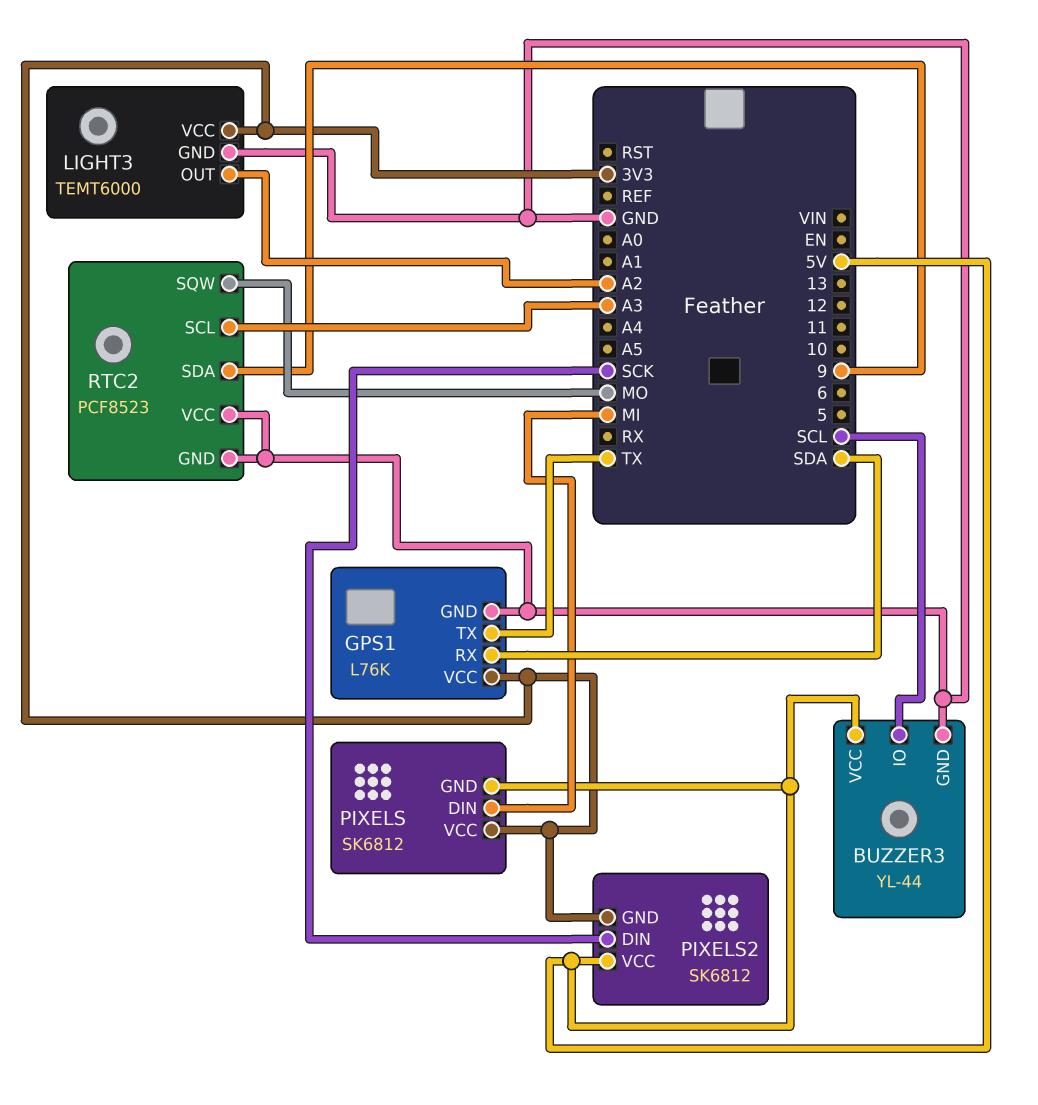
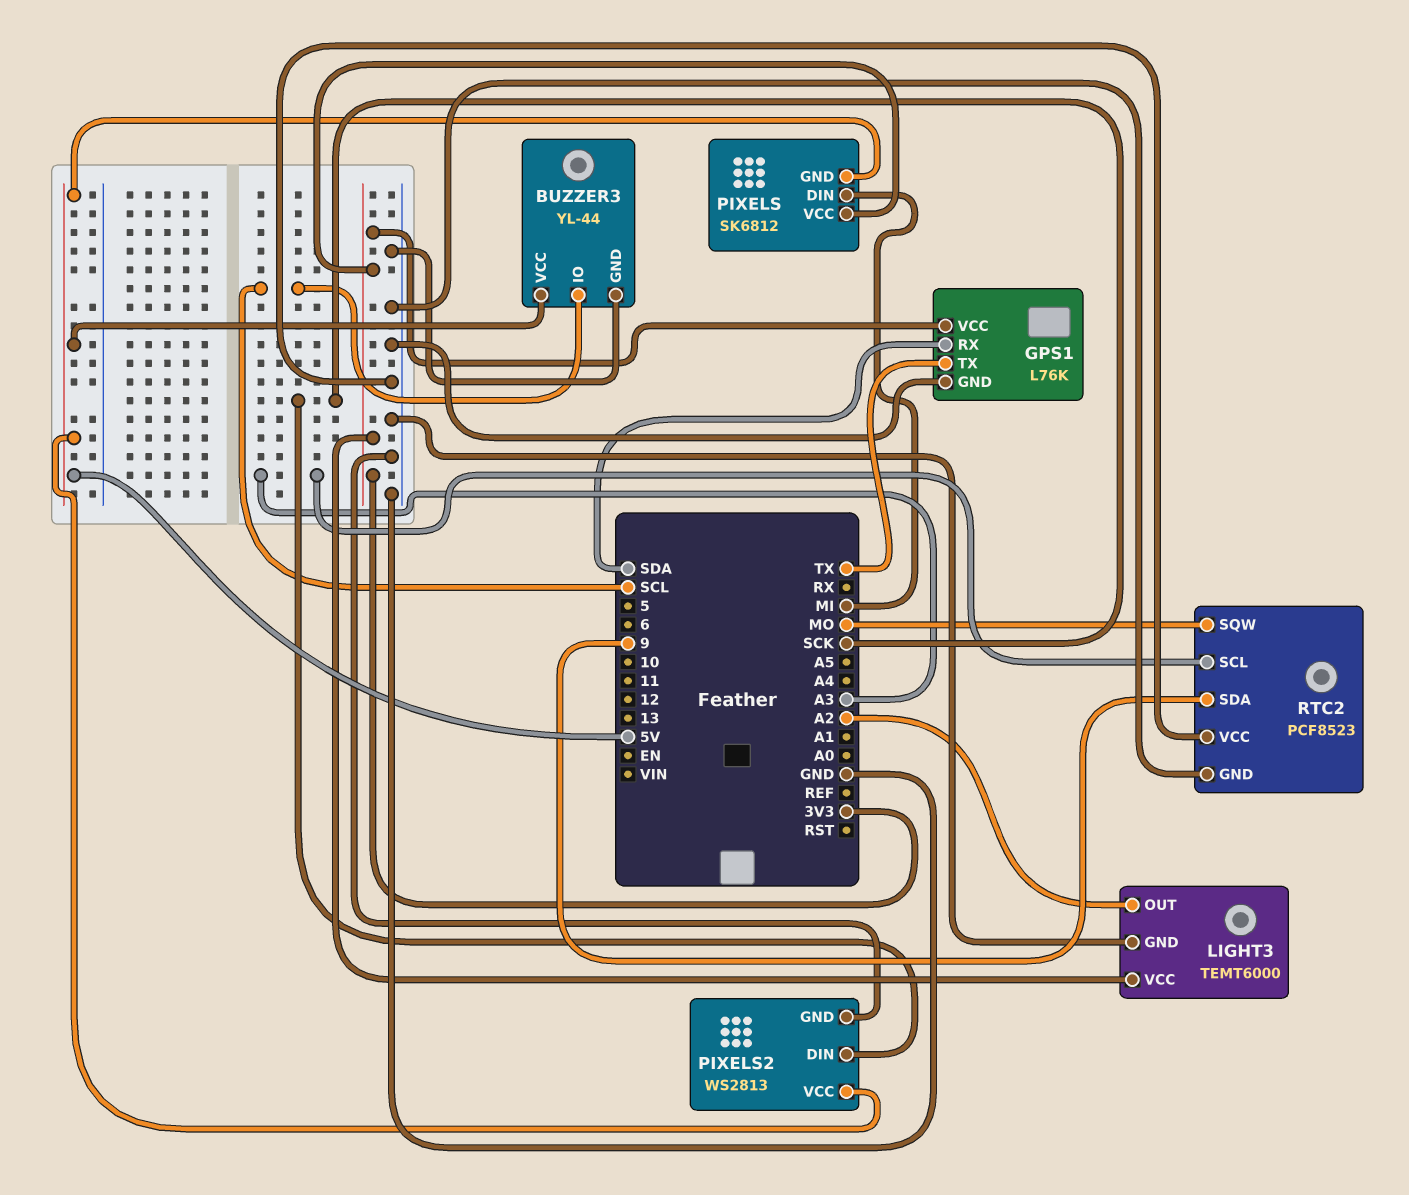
PIXELS2: SK6812 -> WS2813
PIXELS2 pin GND: 3V3 -> GND

